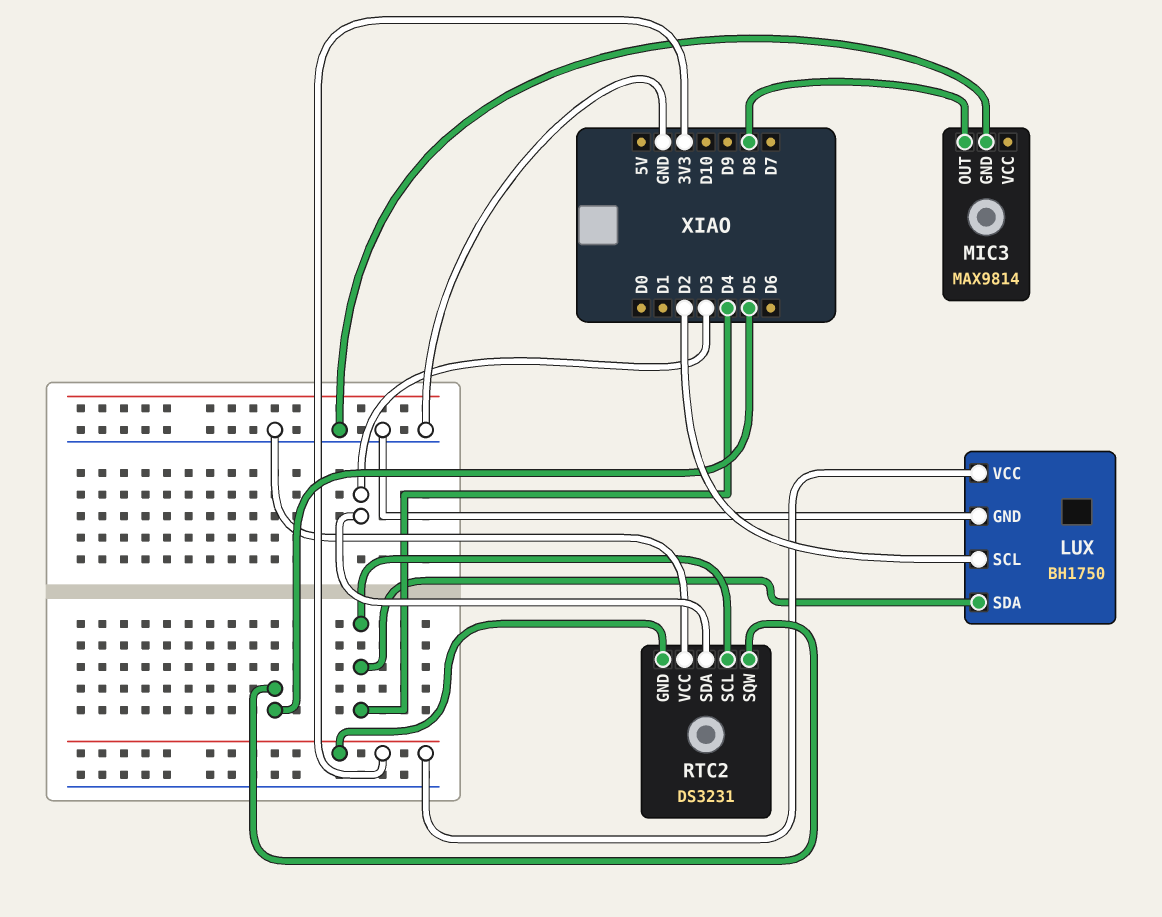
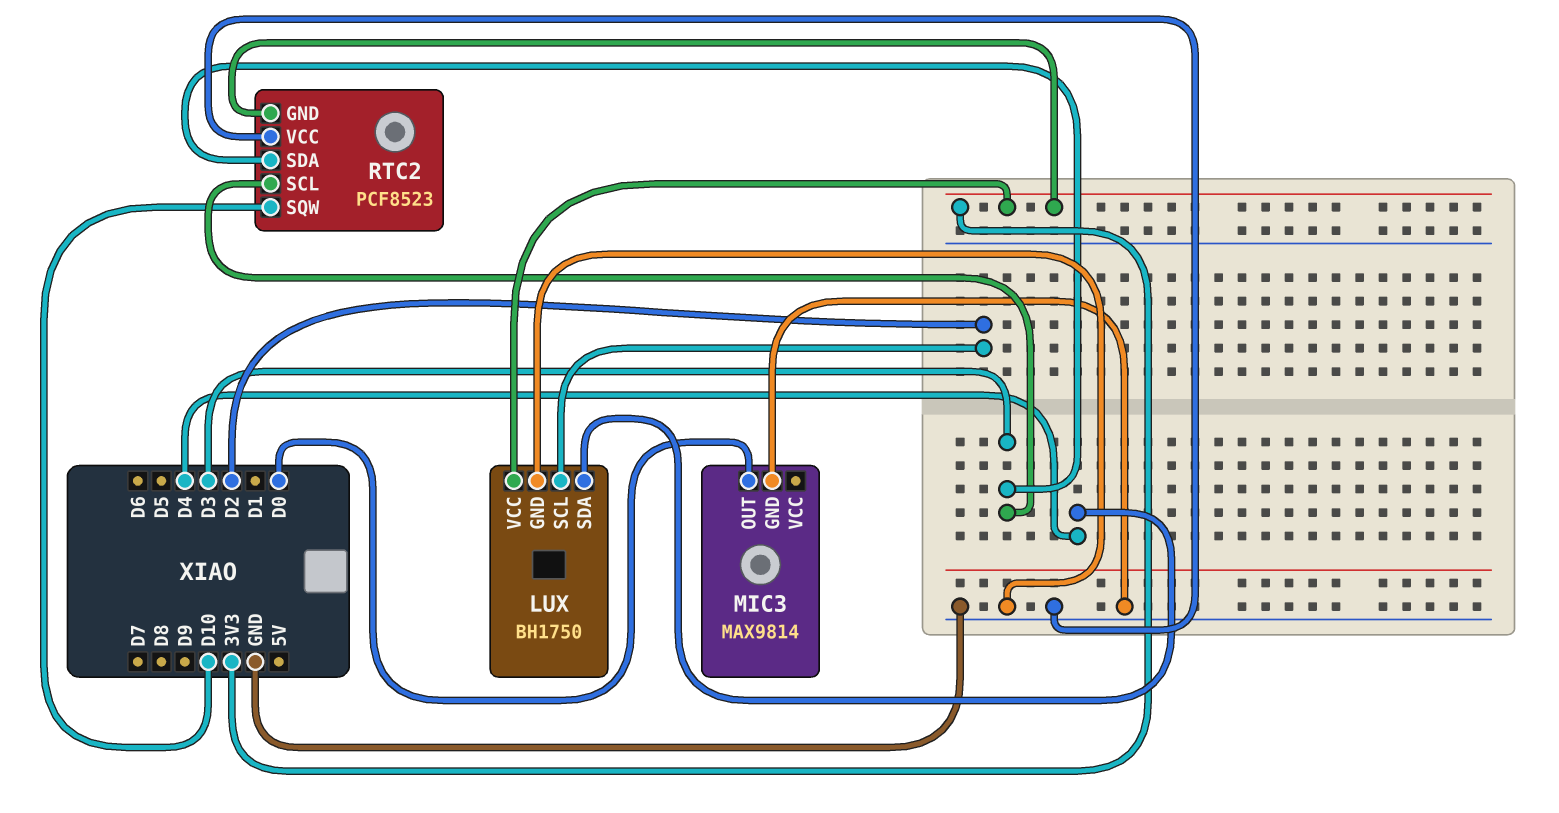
MIC3 pin OUT: D8 -> D0
RTC2: DS3231 -> PCF8523
RTC2 pin SCL: D4 -> D3
RTC2 pin SQW: D5 -> D10

